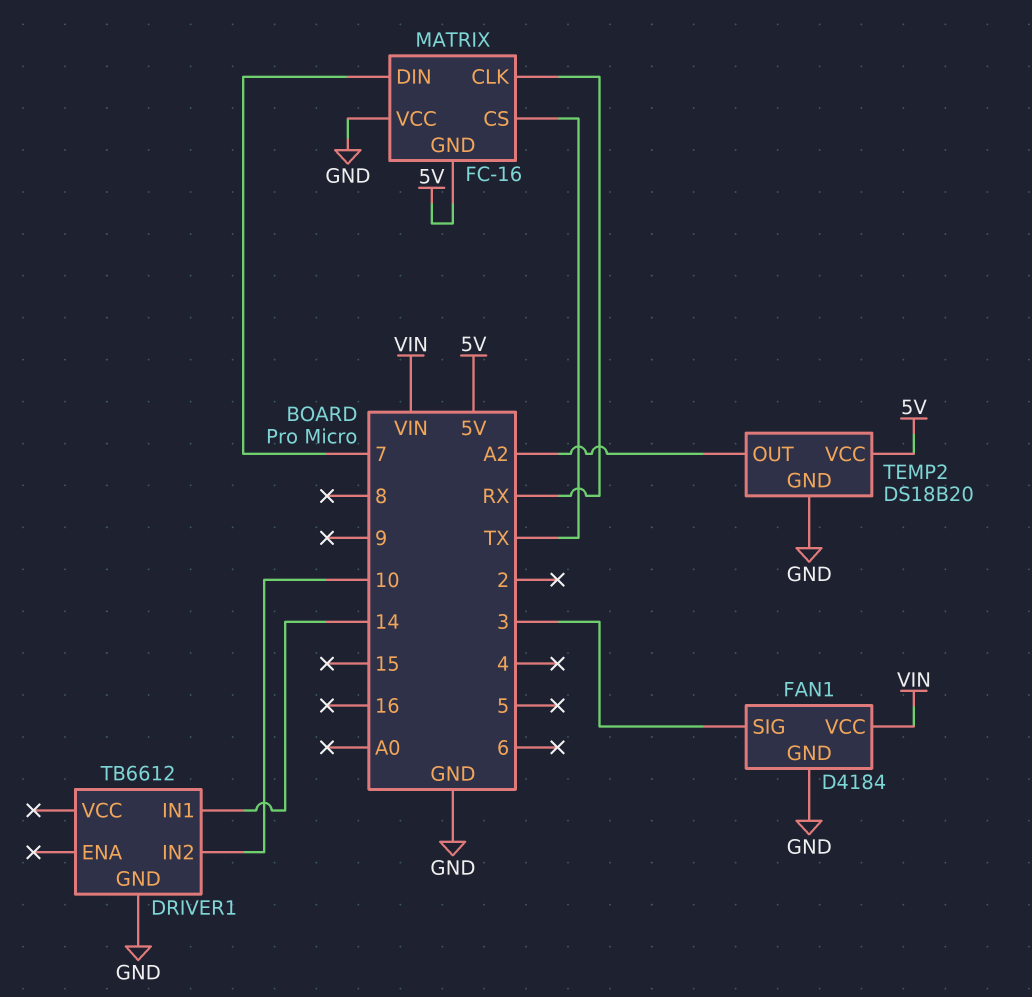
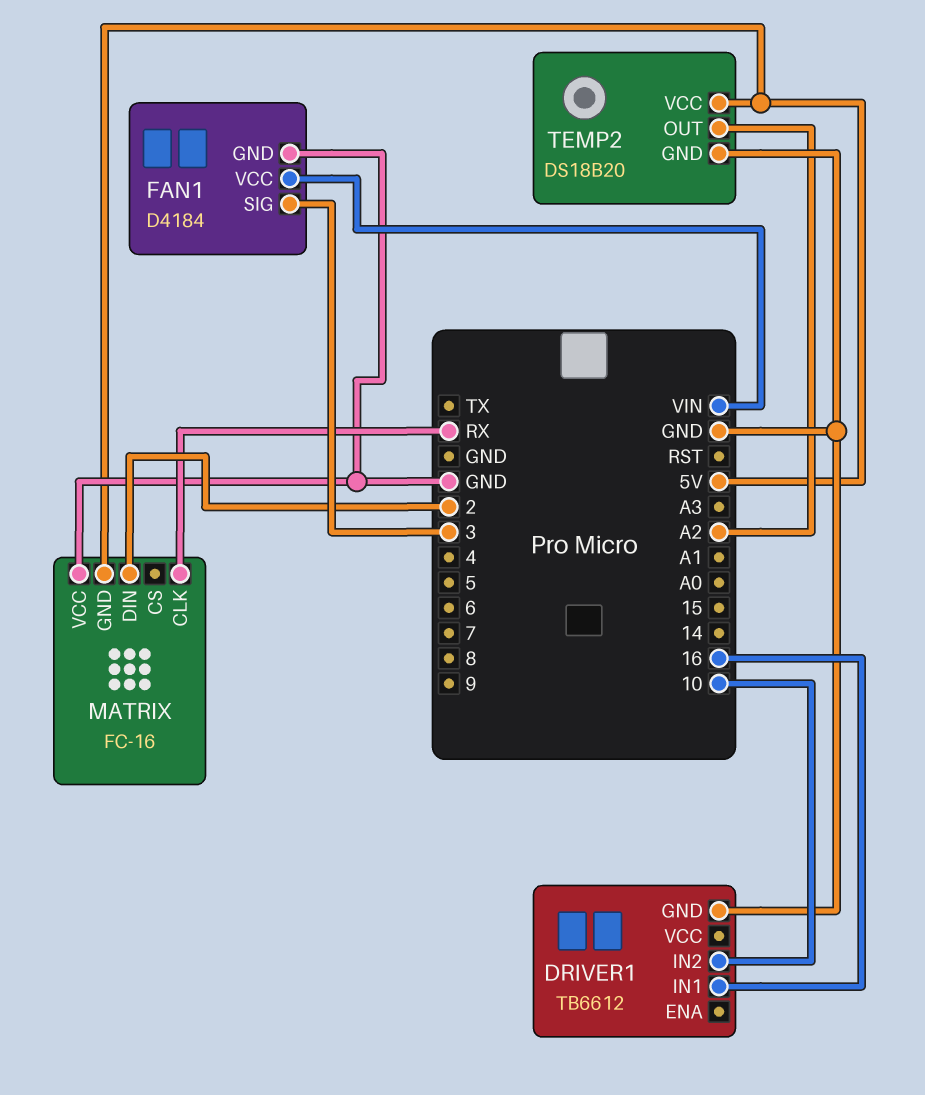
DRIVER1 pin IN1: 14 -> 16
MATRIX pin CS: TX -> none
MATRIX pin DIN: 7 -> 2

